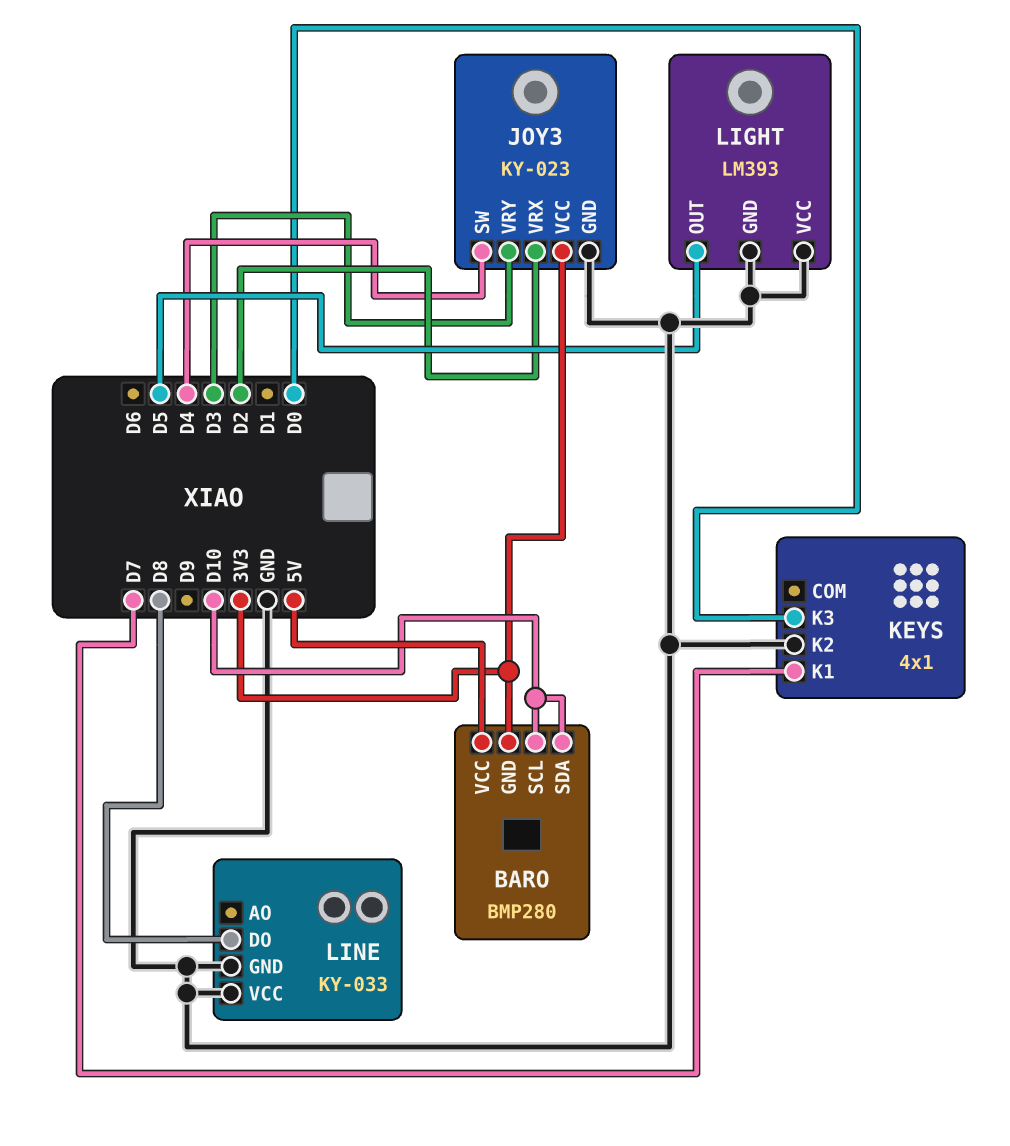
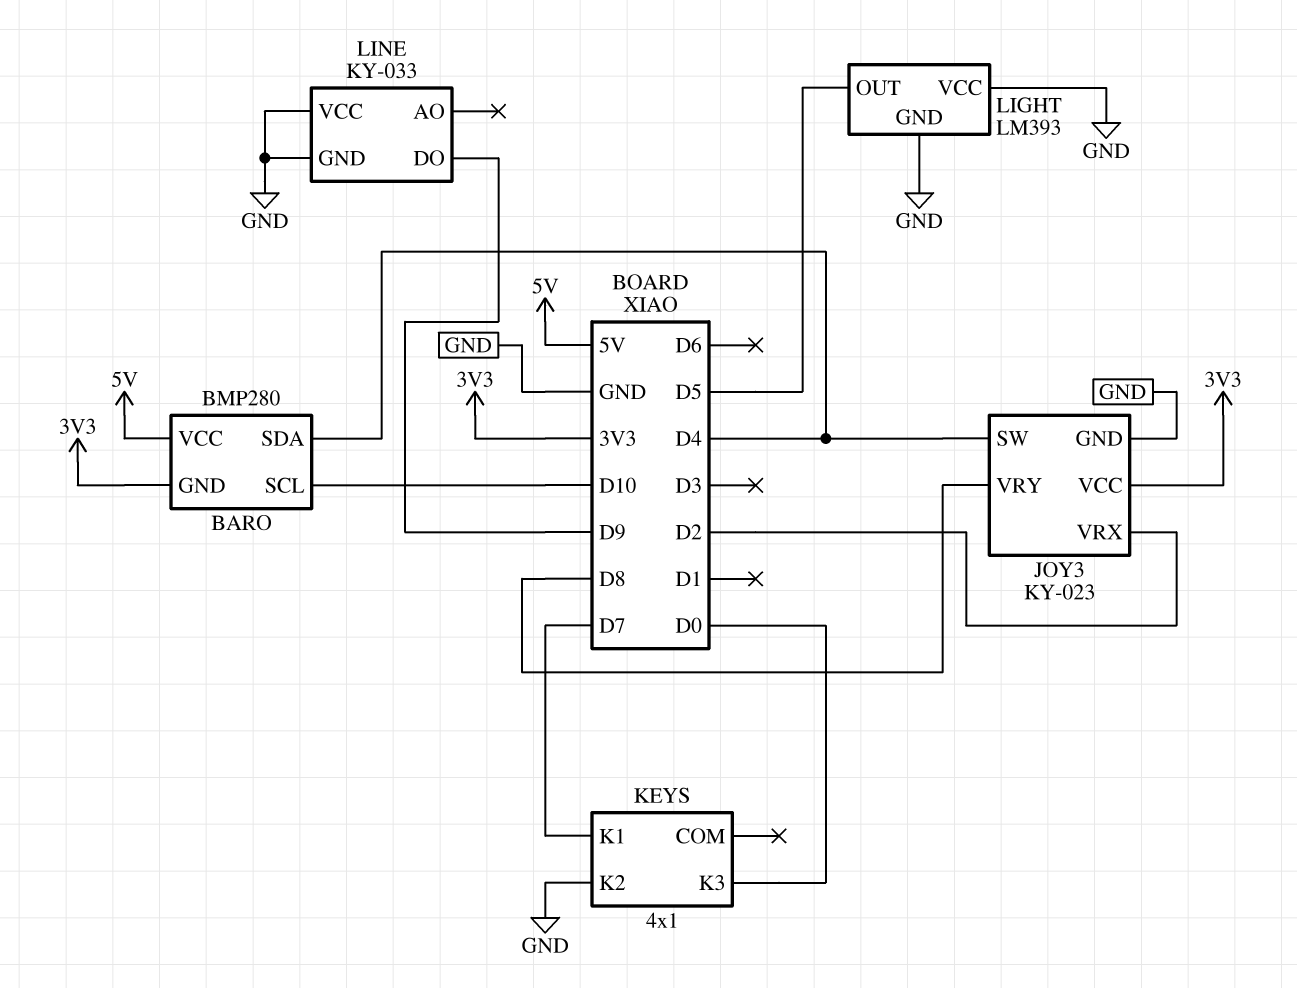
BARO pin SDA: D10 -> D4
JOY3 pin VRY: D3 -> D8
LINE pin DO: D8 -> D9

